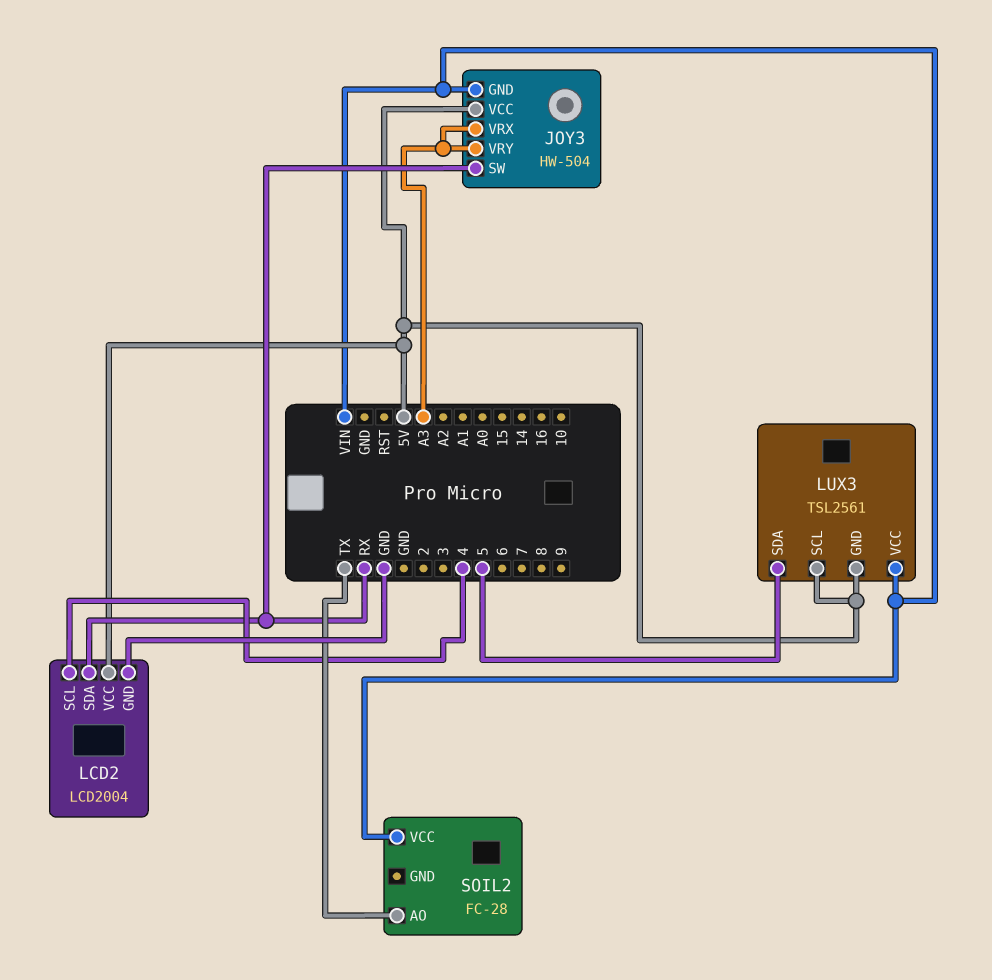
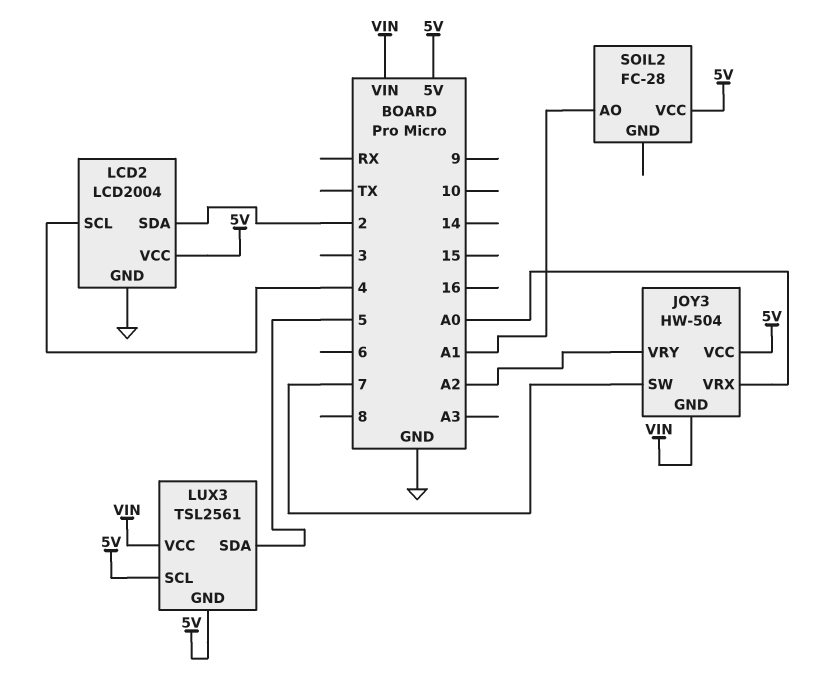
JOY3 pin SW: RX -> 7
JOY3 pin VRX: A3 -> A0
JOY3 pin VRY: A3 -> A2
LCD2 pin SDA: RX -> 2
SOIL2 pin AO: TX -> A1
SOIL2 pin VCC: VIN -> 5V

